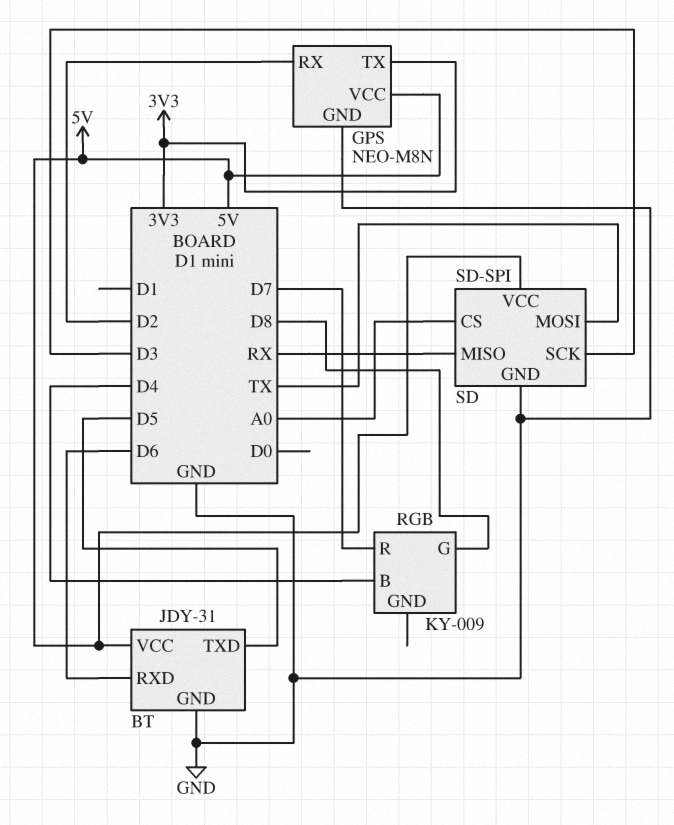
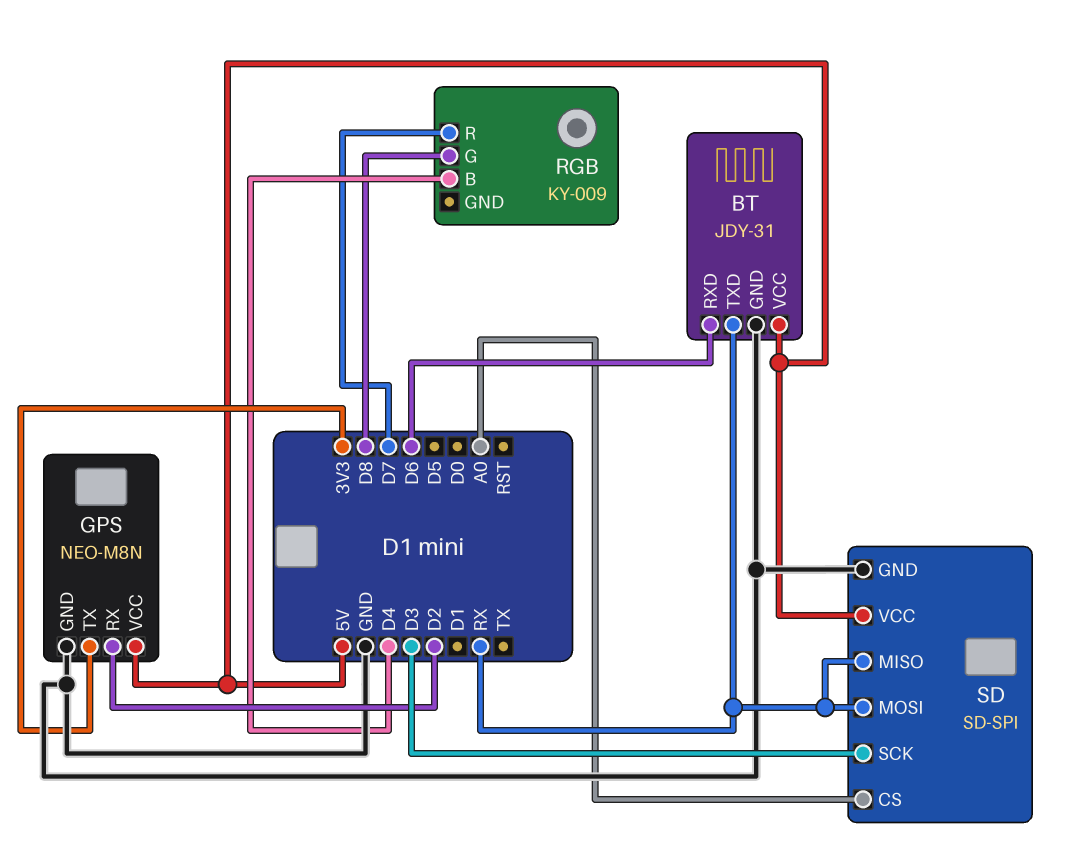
BT pin TXD: D5 -> RX
SD pin MOSI: TX -> RX

